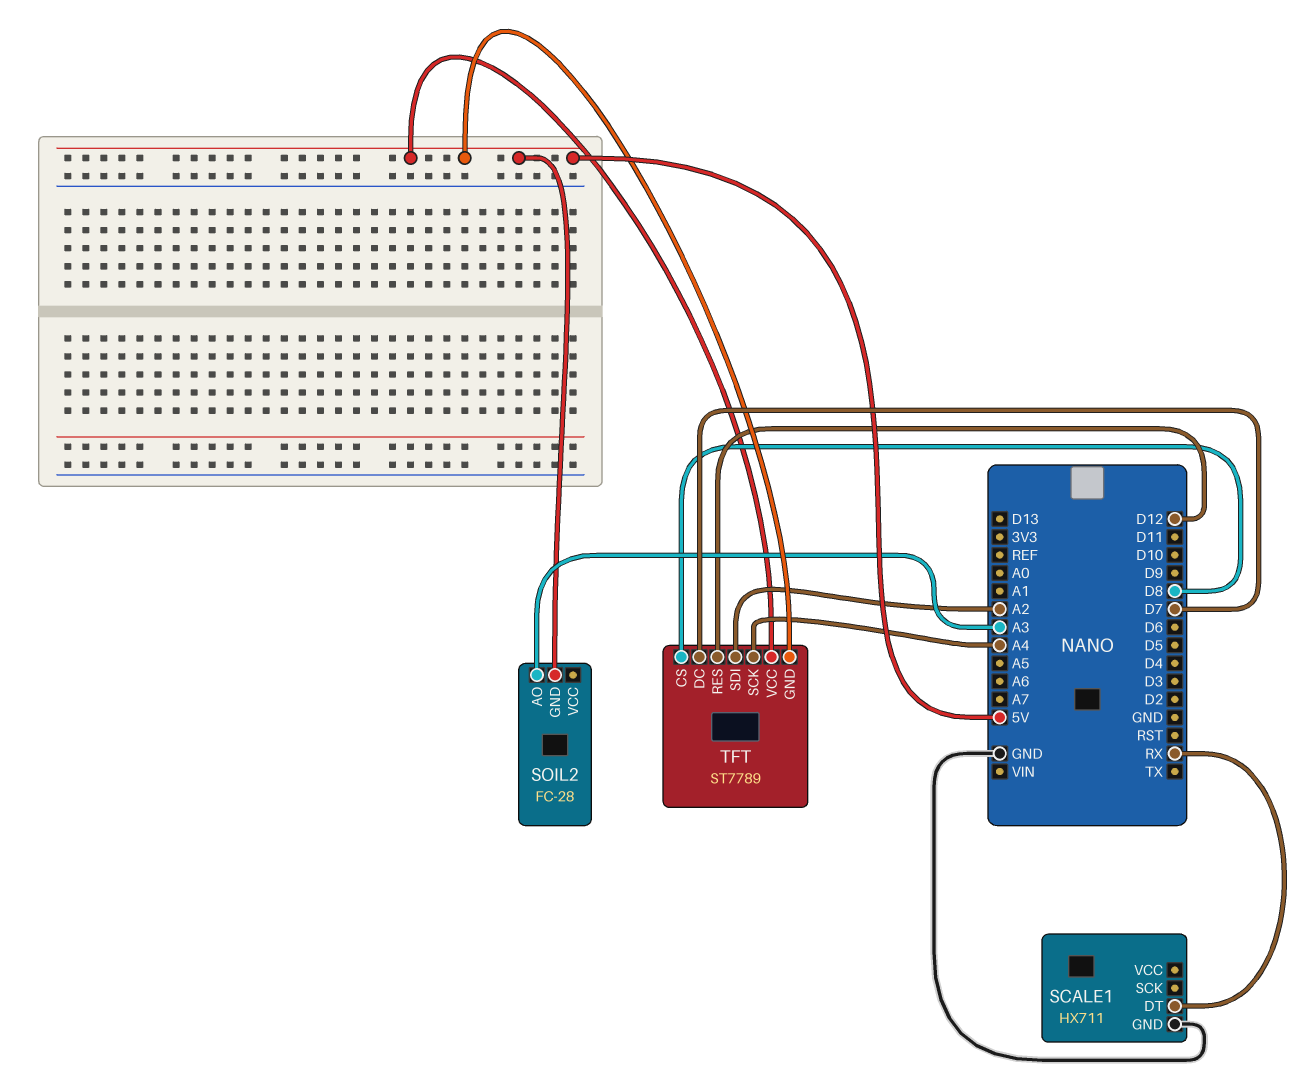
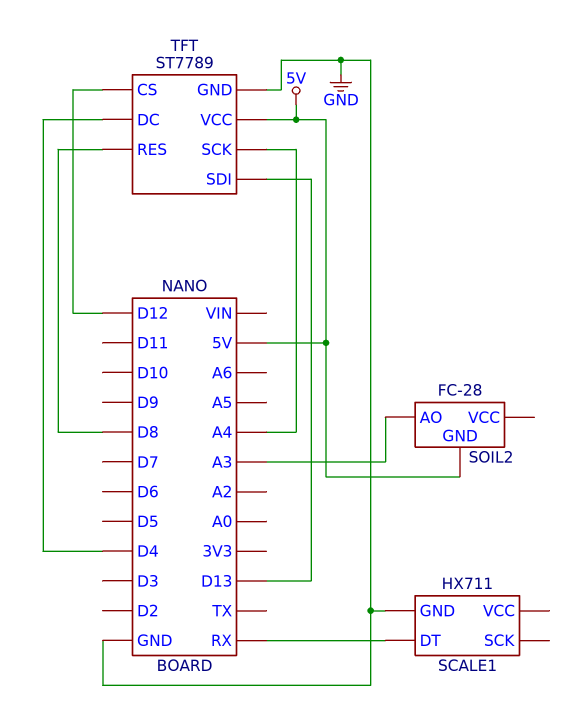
TFT pin CS: D8 -> D12
TFT pin DC: D7 -> D4
TFT pin GND: 5V -> GND
TFT pin RES: D12 -> D8
TFT pin SDI: A2 -> D13

